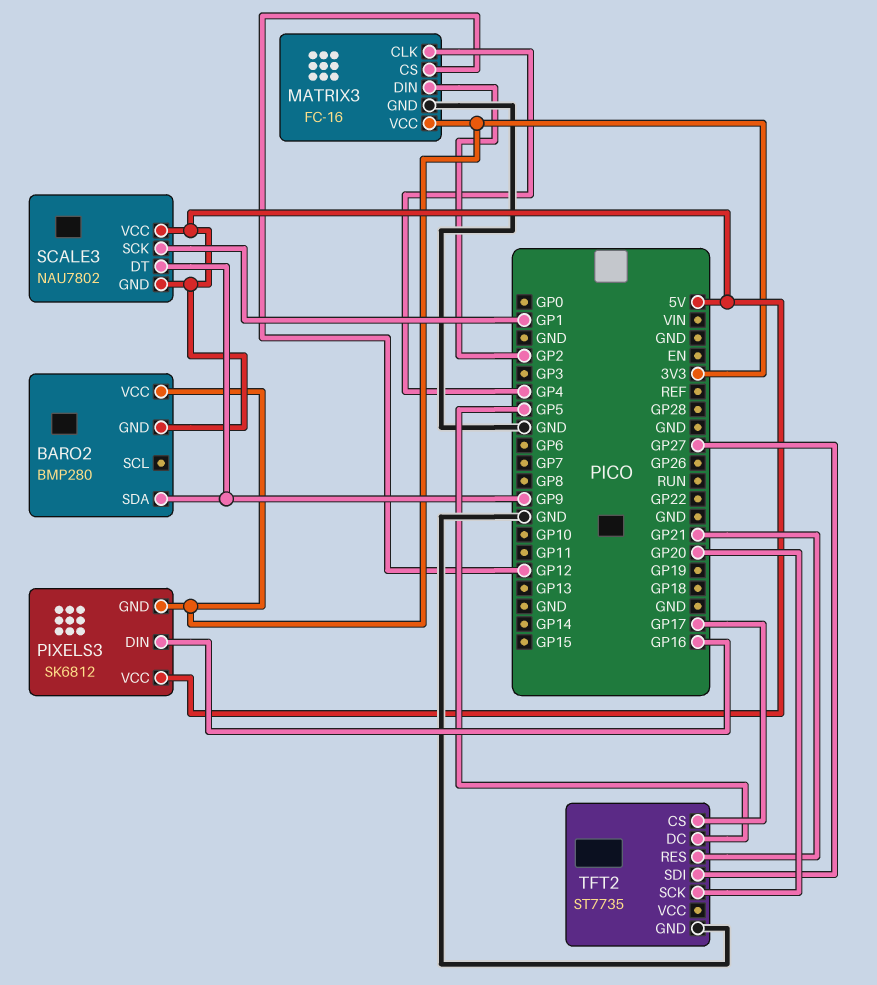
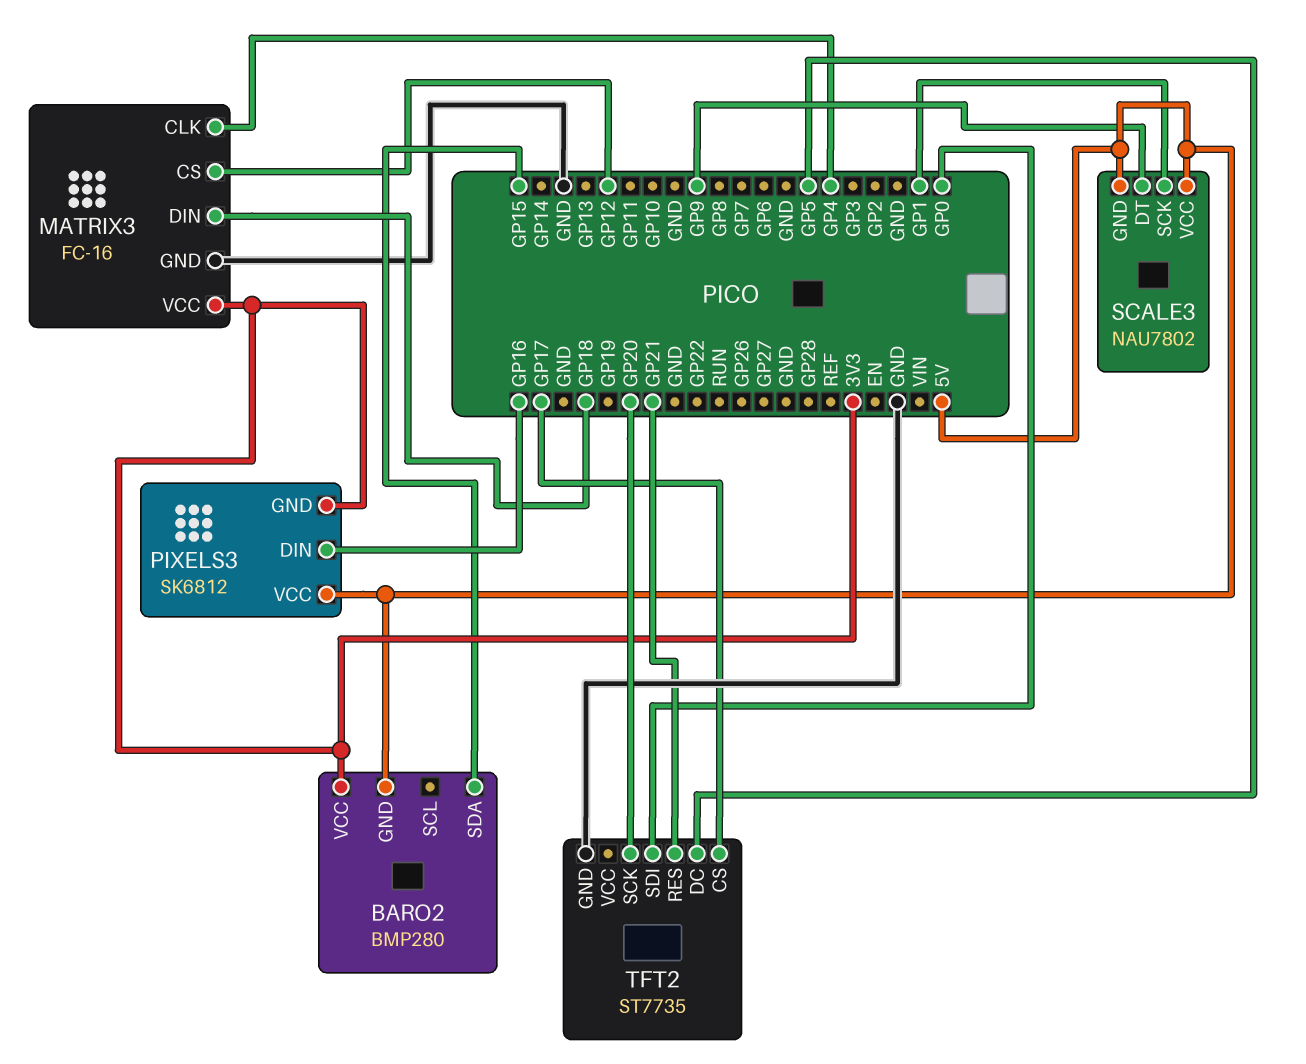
BARO2 pin SDA: GP9 -> GP15
MATRIX3 pin DIN: GP2 -> GP18
TFT2 pin SDI: GP27 -> GP0

